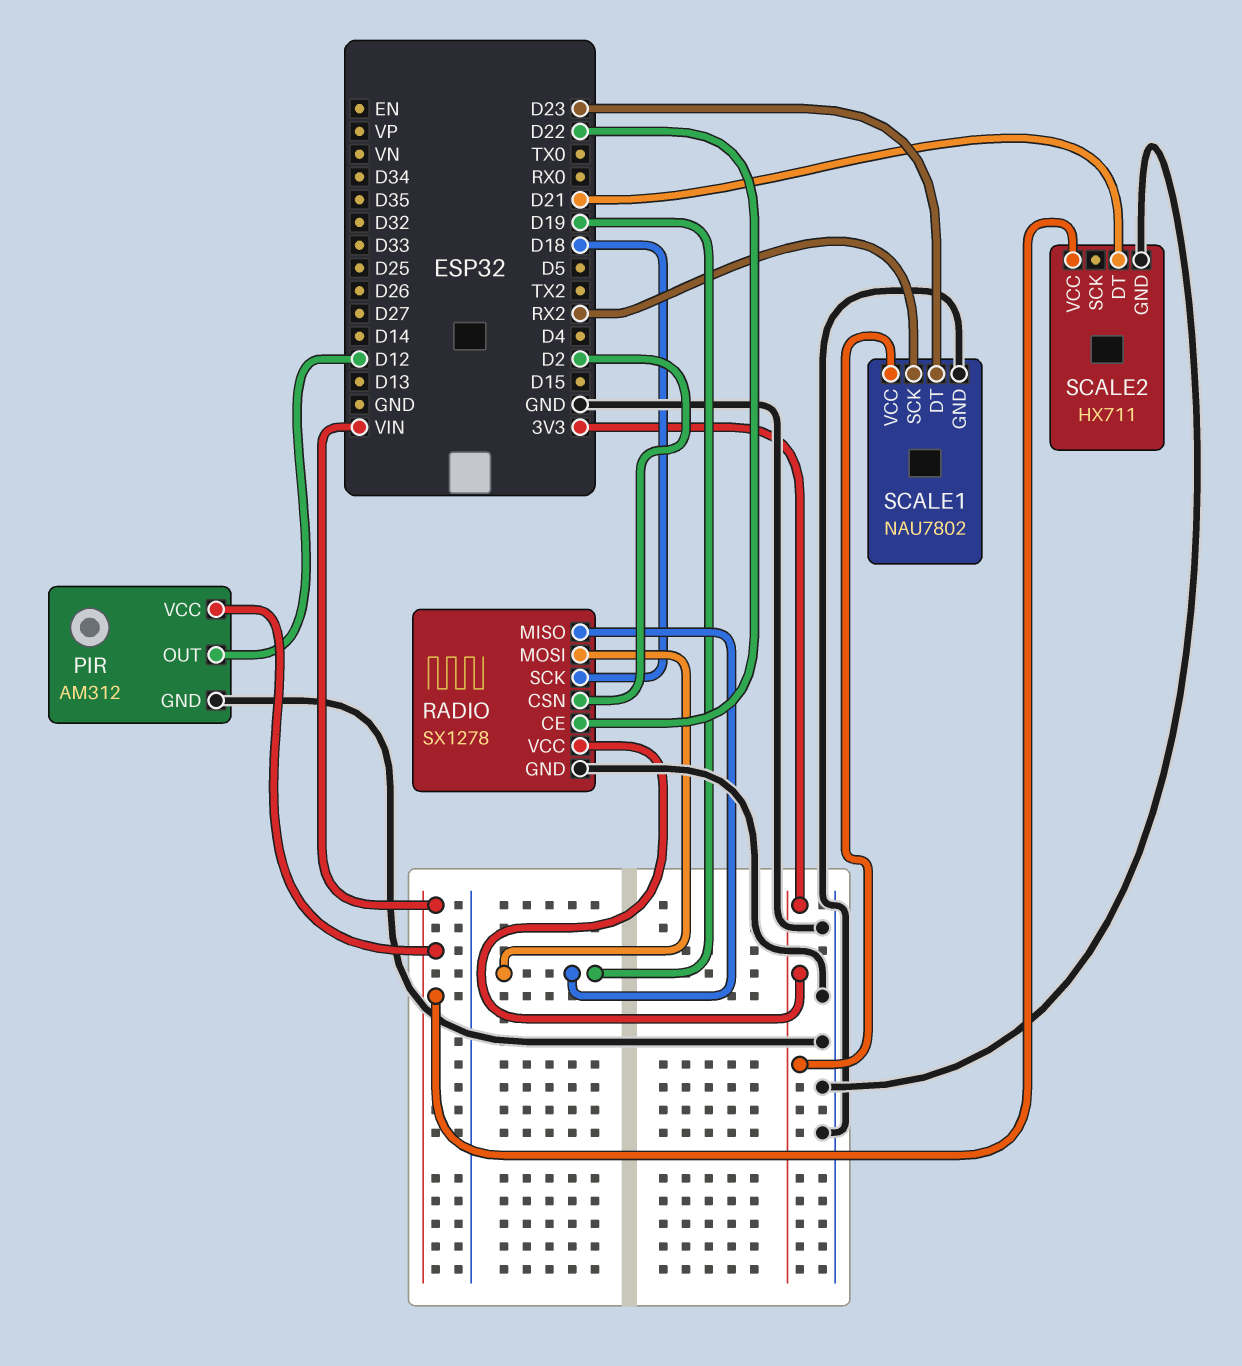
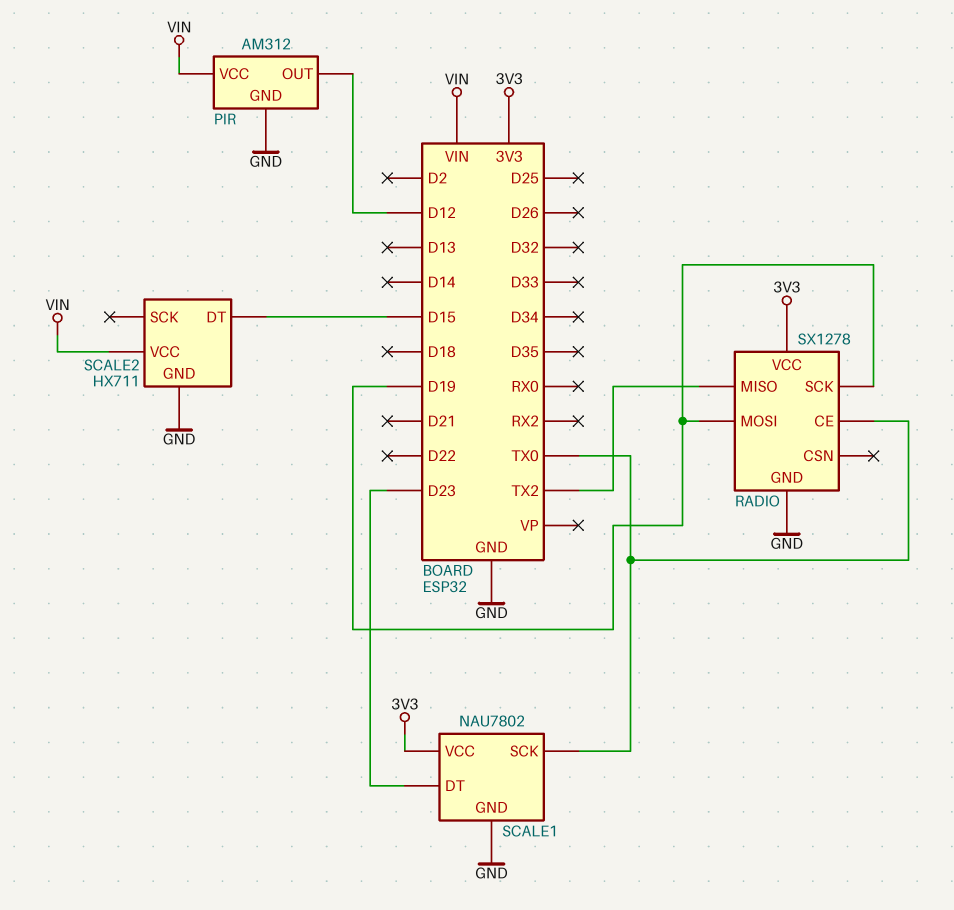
RADIO pin CE: D22 -> TX0
RADIO pin CSN: D2 -> none
RADIO pin MISO: D19 -> TX2
RADIO pin SCK: D18 -> D19
SCALE1 pin SCK: RX2 -> TX0
SCALE2 pin DT: D21 -> D15

